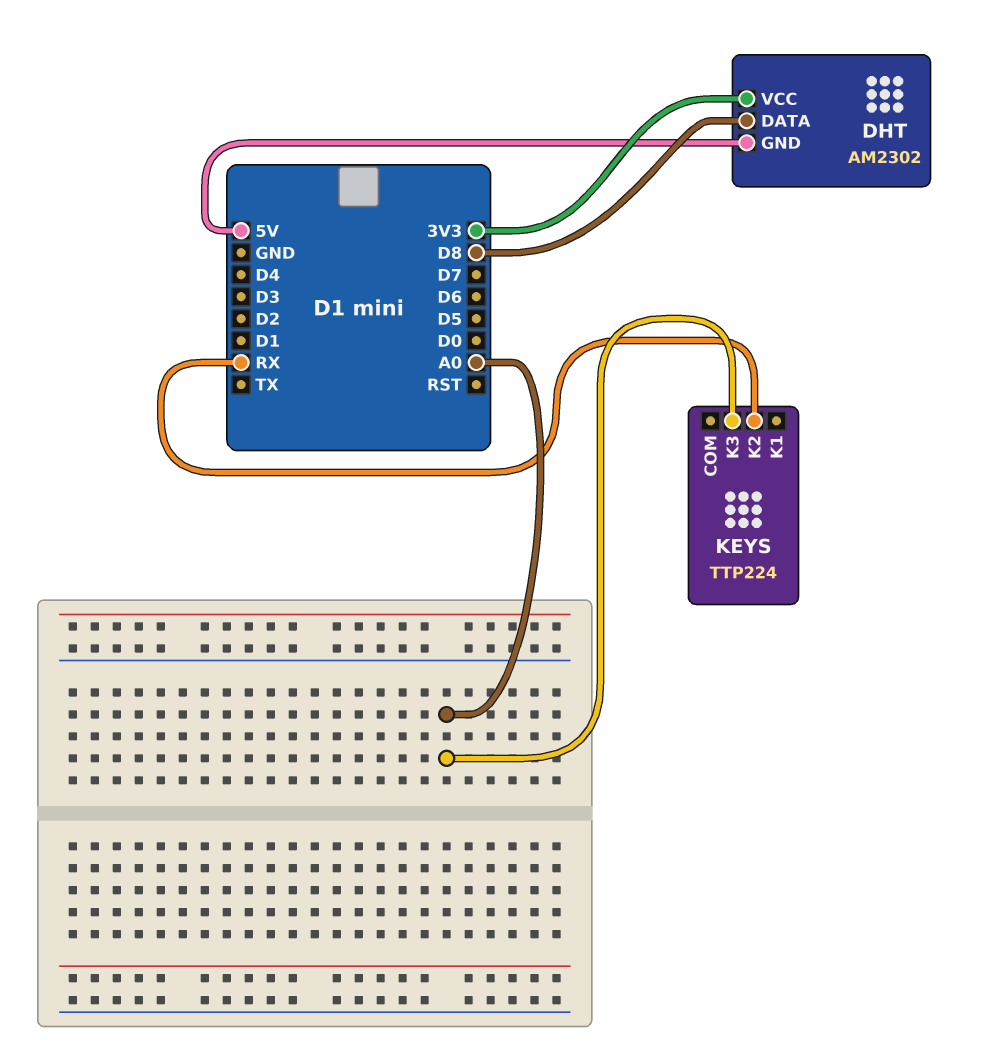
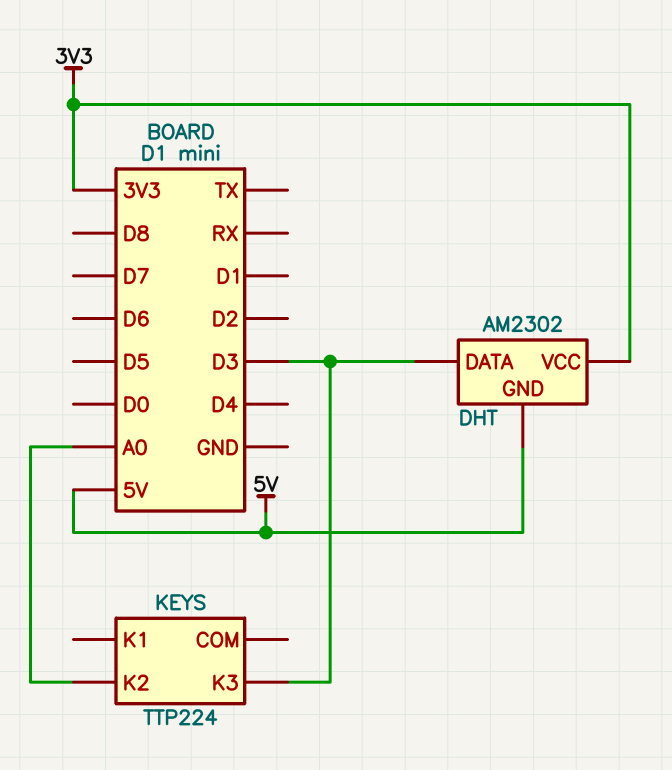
DHT pin DATA: D8 -> D3
KEYS pin K2: RX -> A0
KEYS pin K3: A0 -> D3

